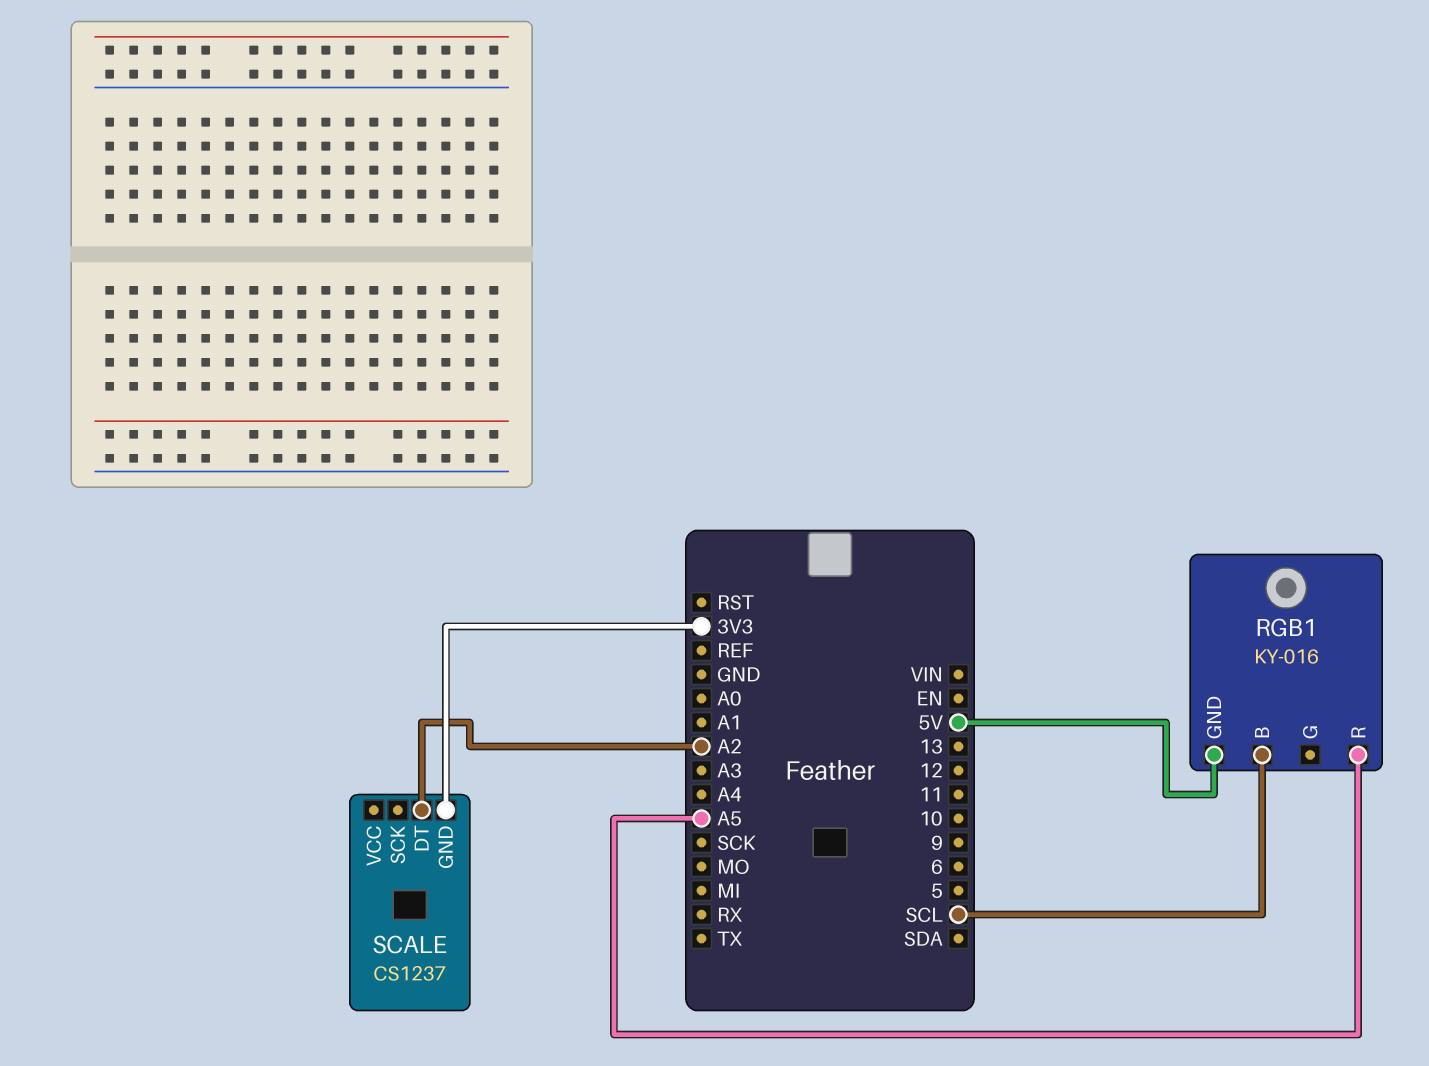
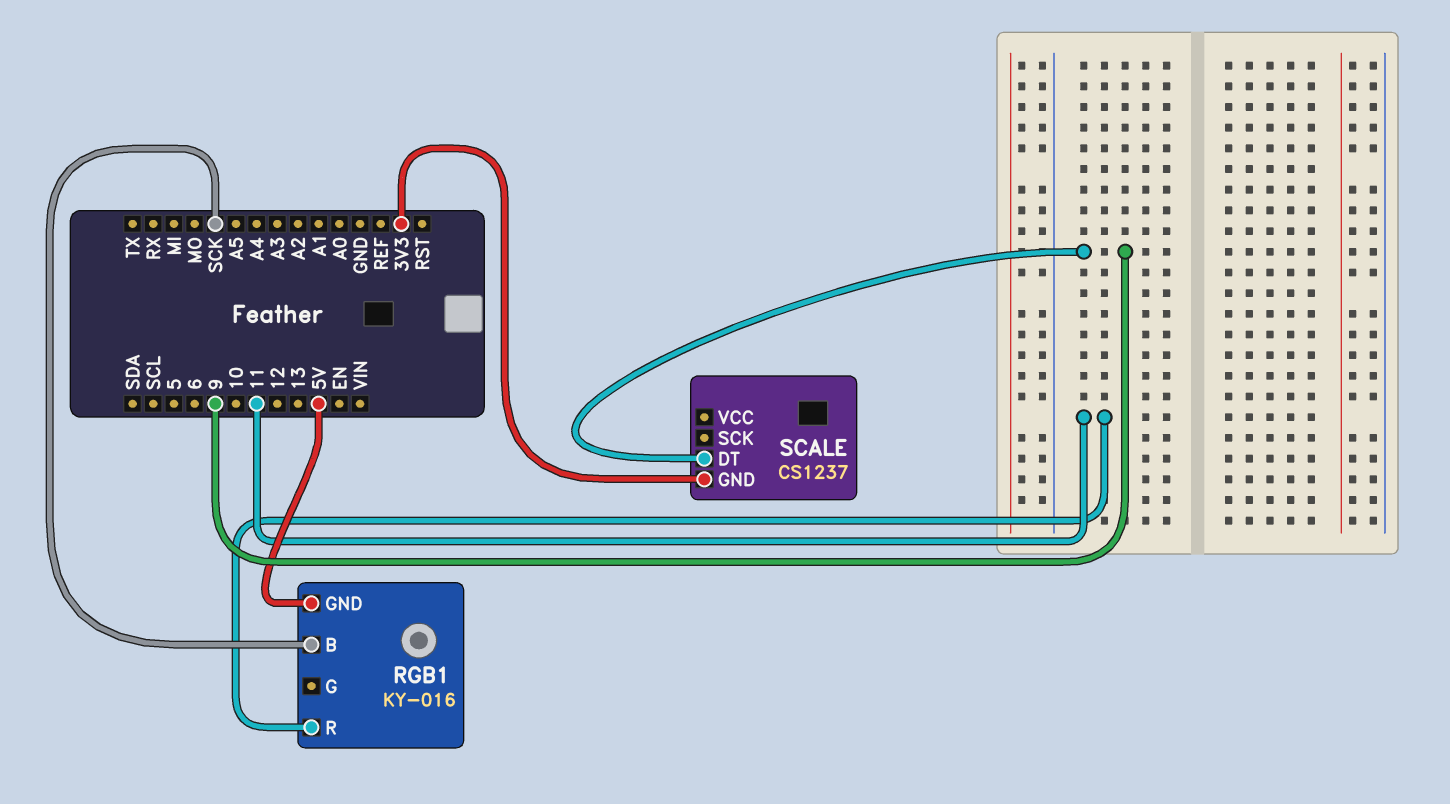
RGB1 pin B: SCL -> SCK
RGB1 pin R: A5 -> 11
SCALE pin DT: A2 -> 9

